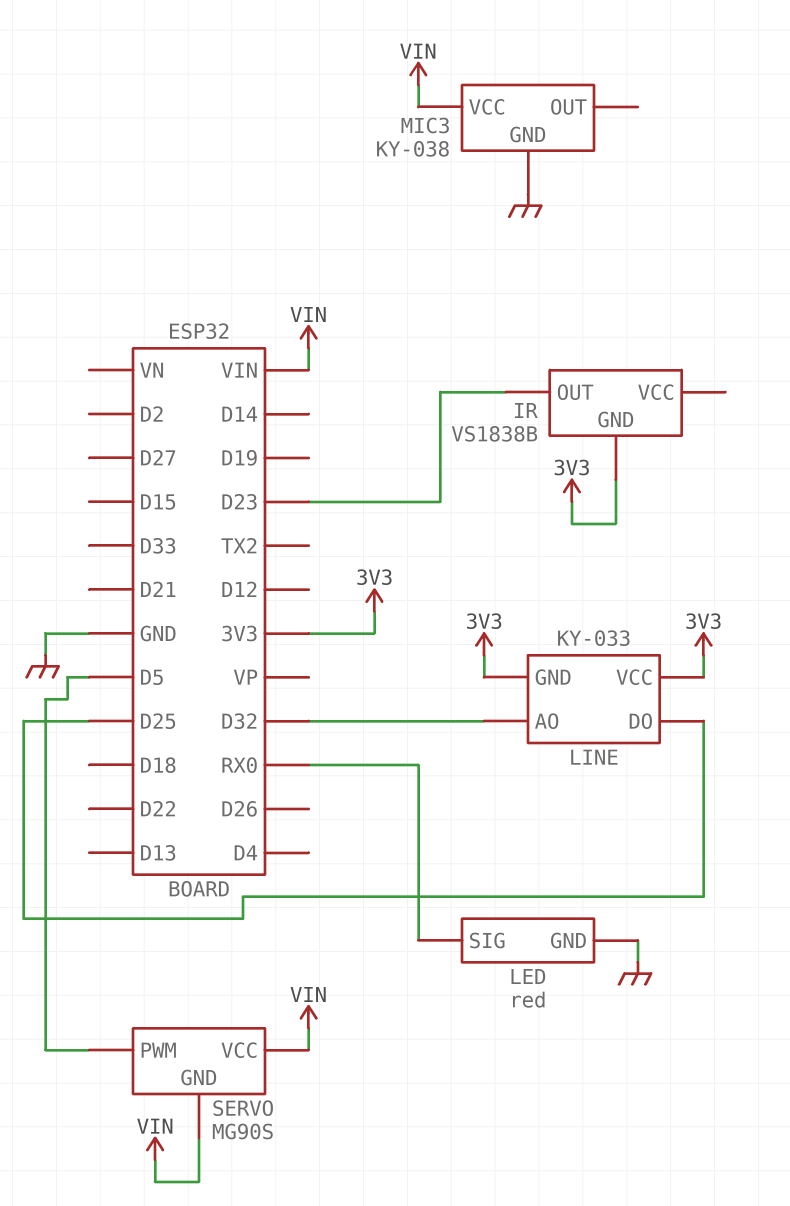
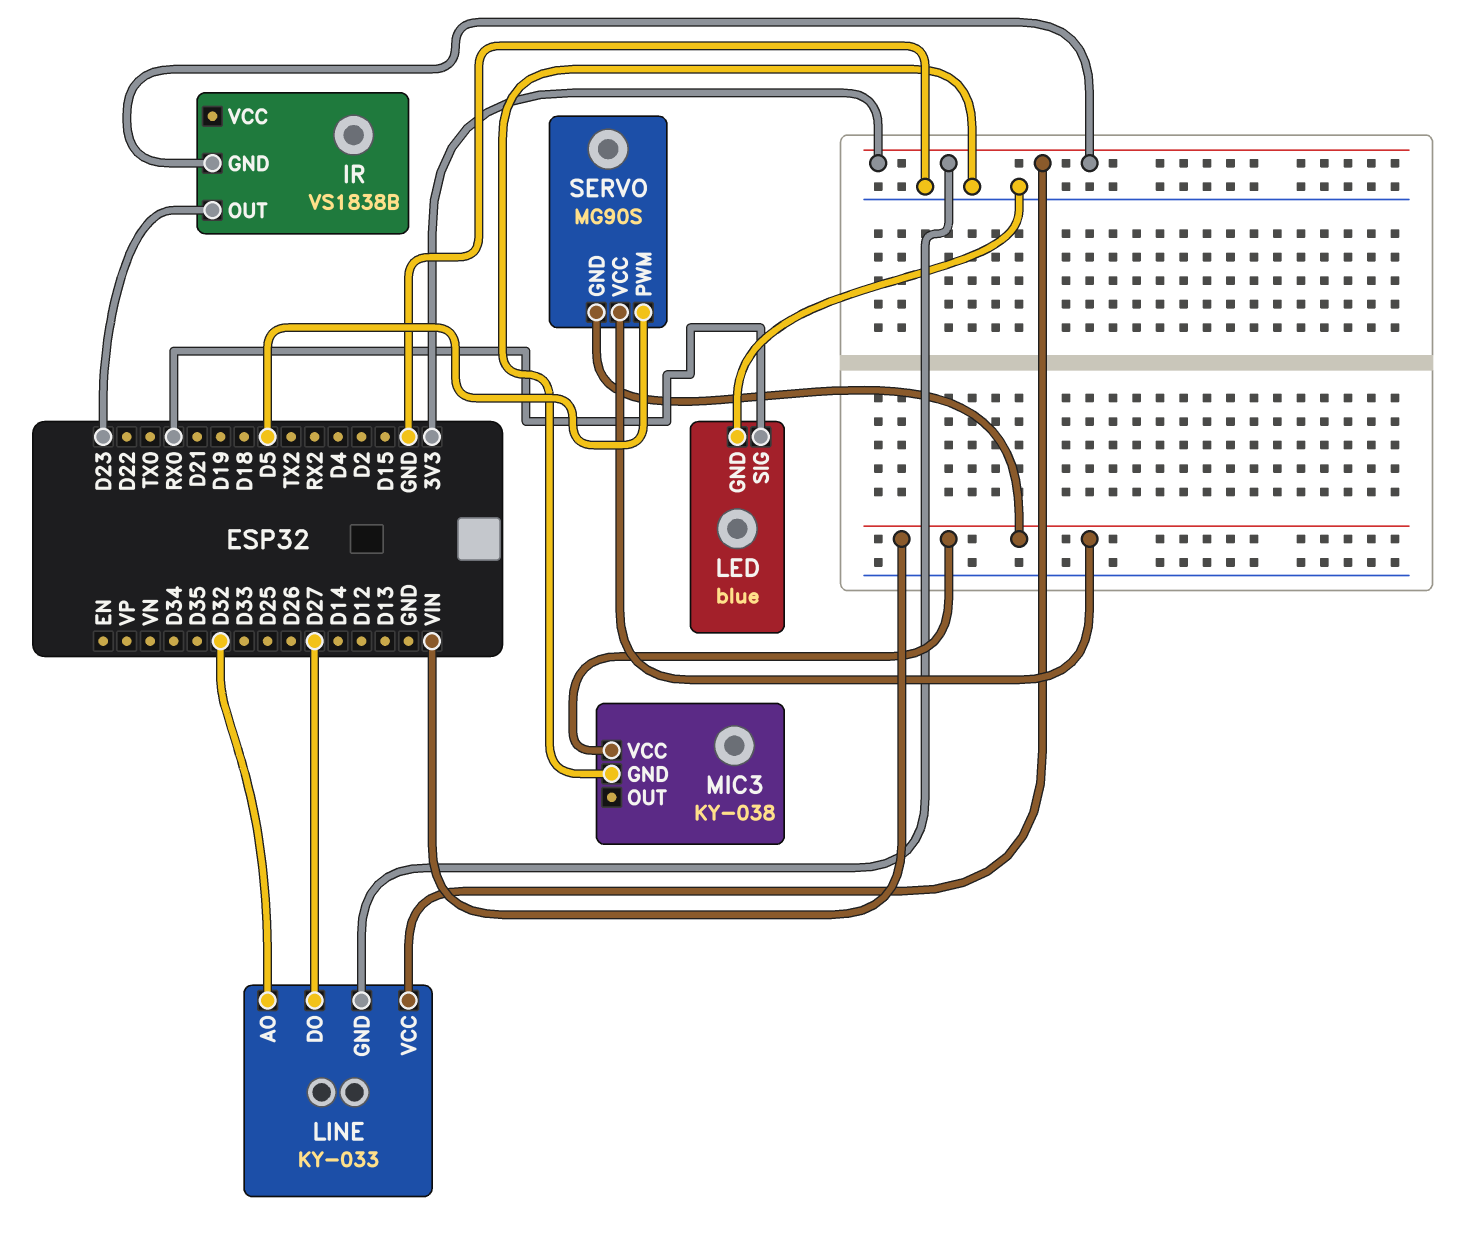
LED: red -> blue
LINE pin DO: D25 -> D27

